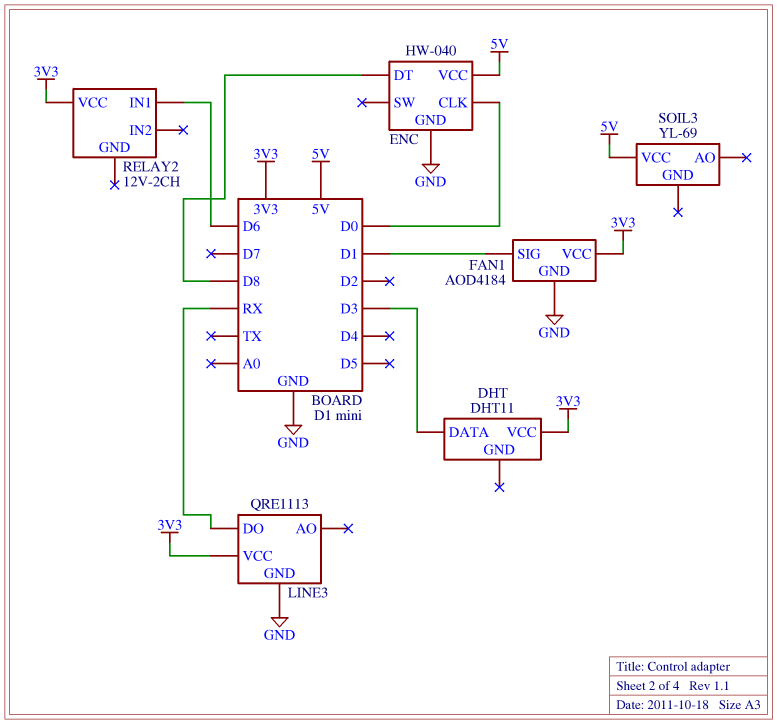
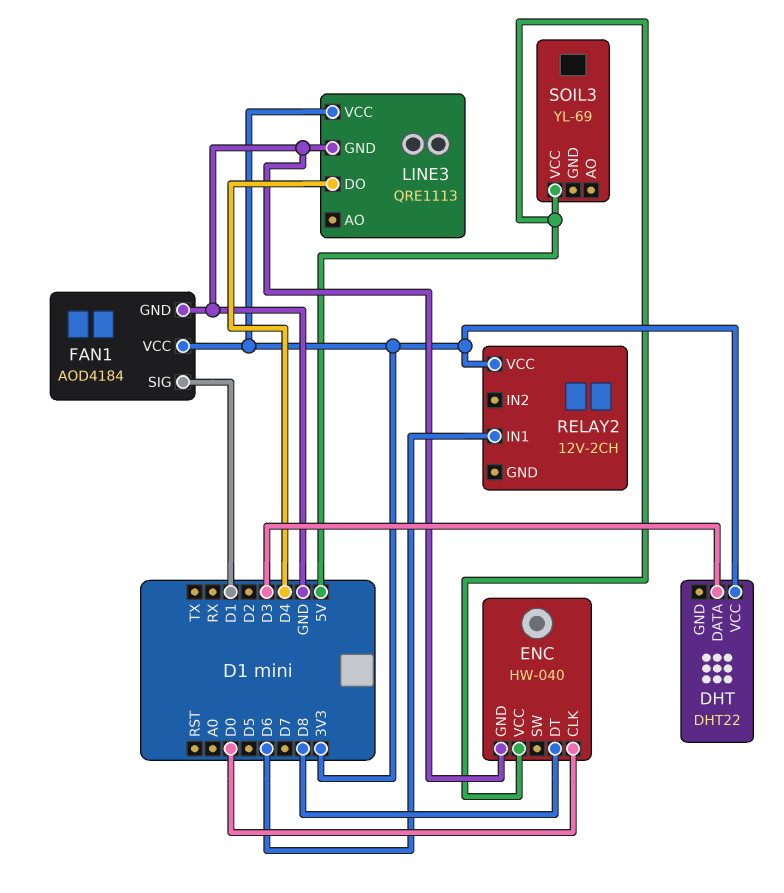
DHT: DHT11 -> DHT22
LINE3 pin DO: RX -> D4

